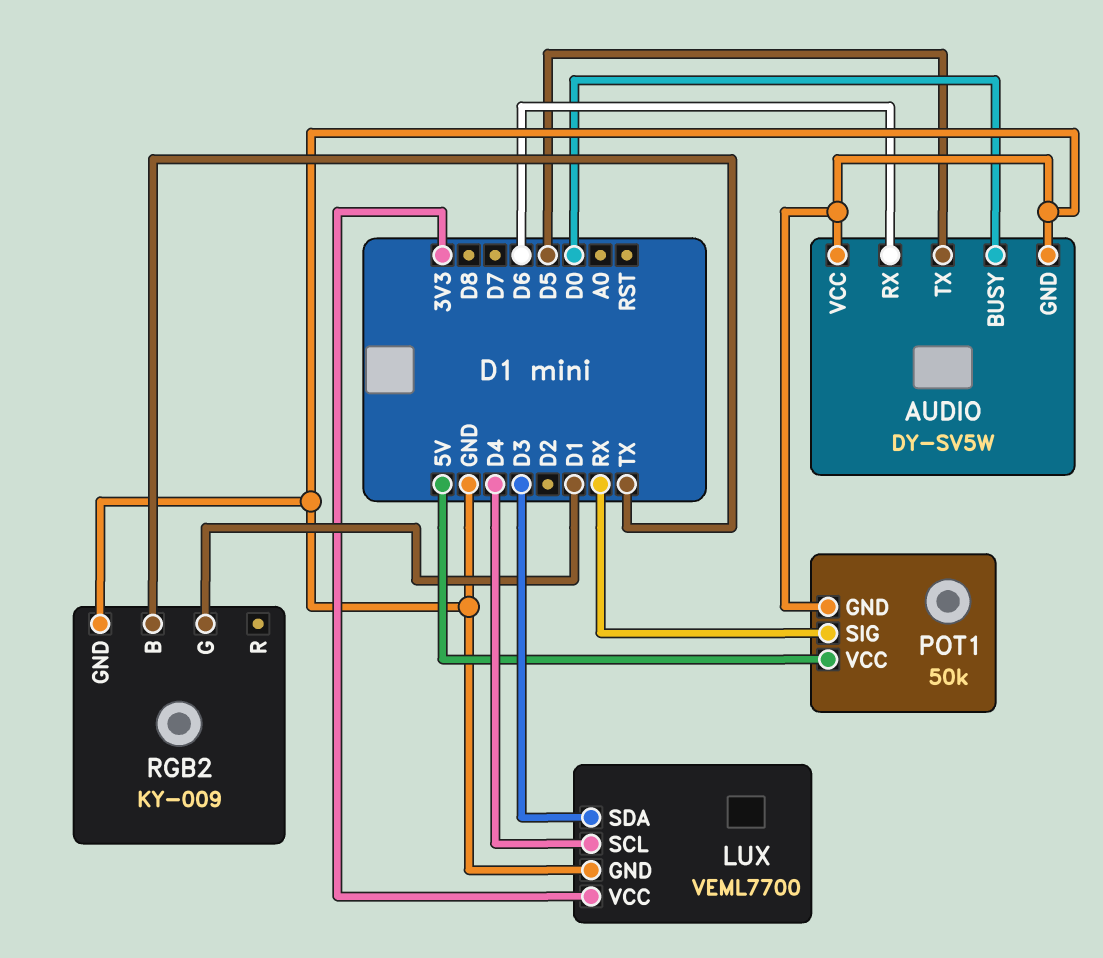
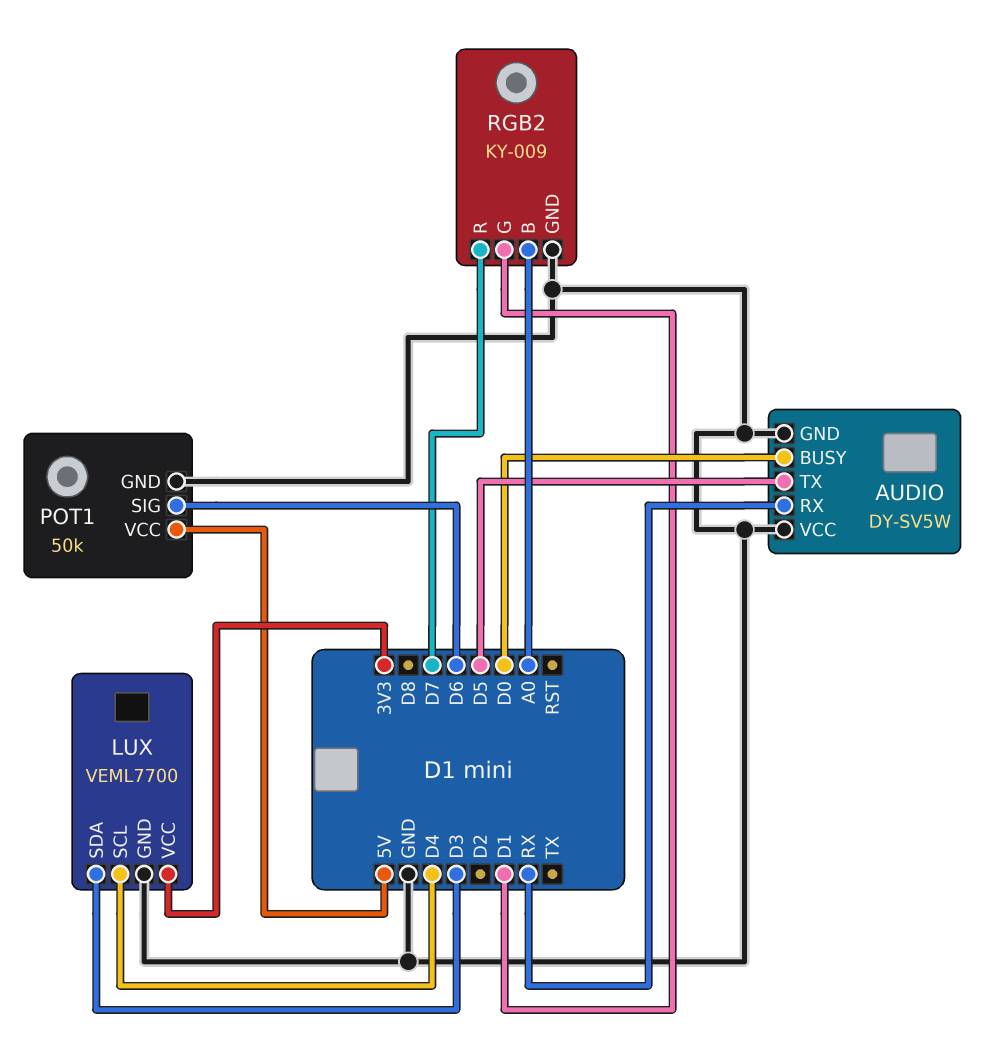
AUDIO pin RX: D6 -> RX
POT1 pin SIG: RX -> D6
RGB2 pin B: TX -> A0
RGB2 pin R: none -> D7

